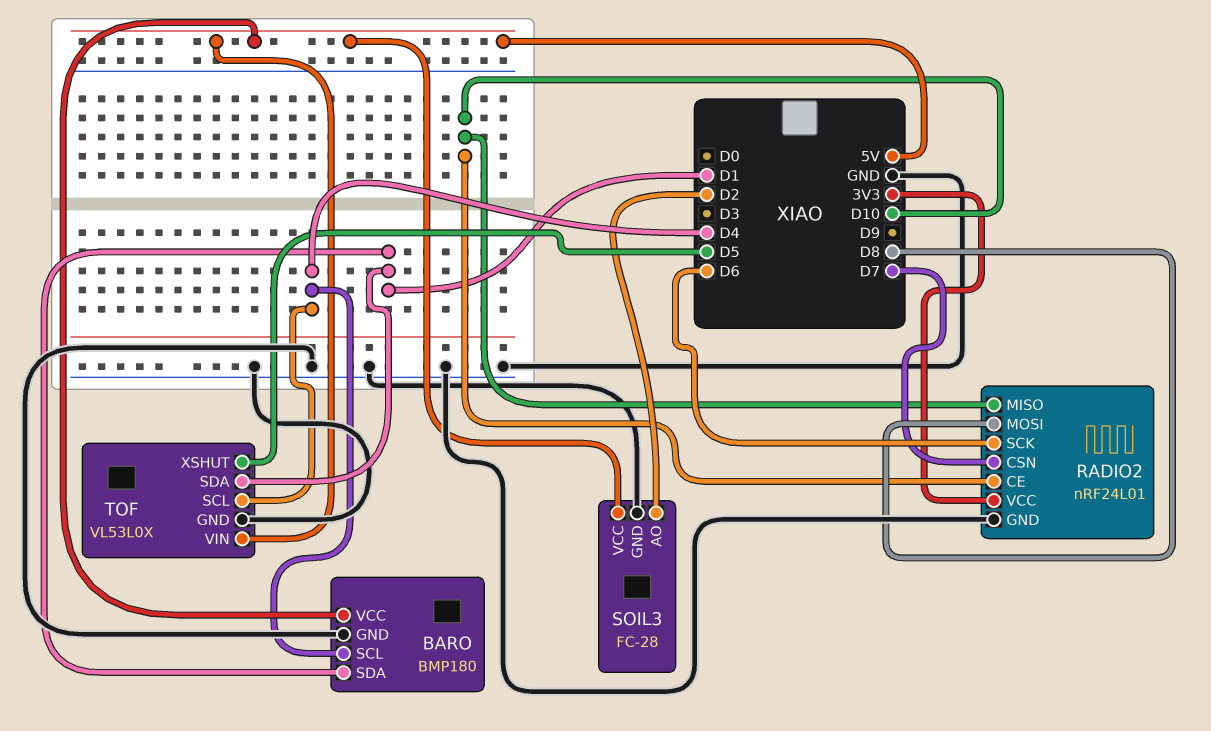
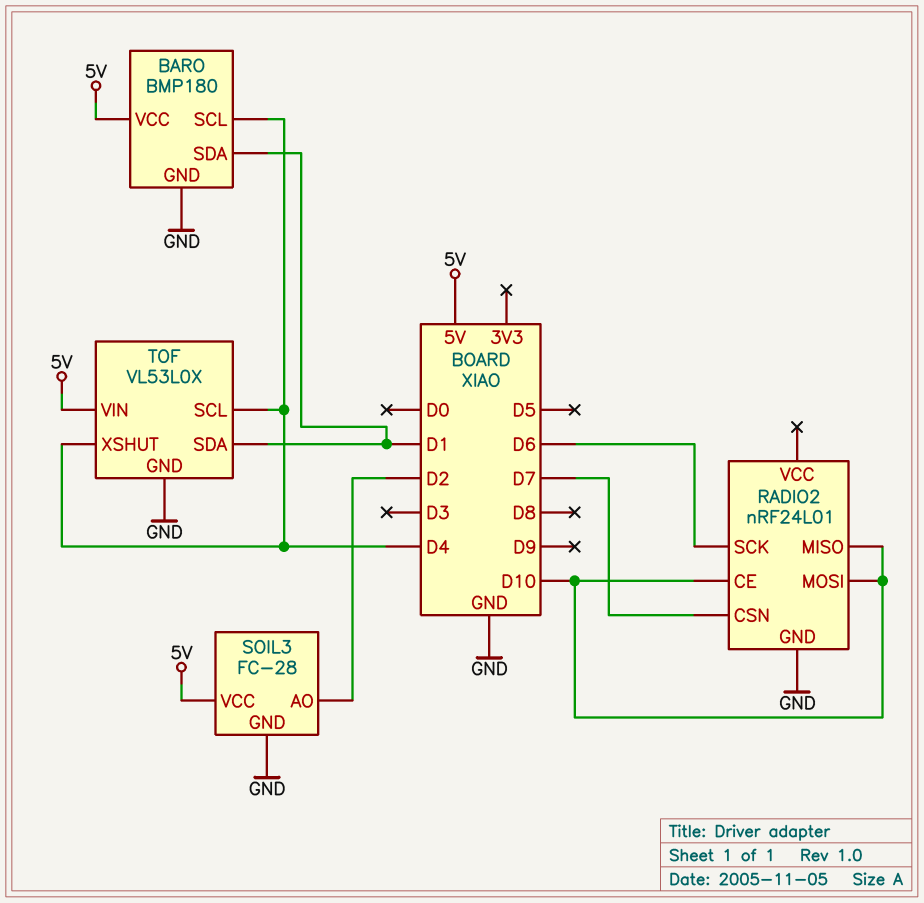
RADIO2 pin MOSI: D8 -> D10
RADIO2 pin VCC: 3V3 -> none
TOF pin XSHUT: D5 -> D4

